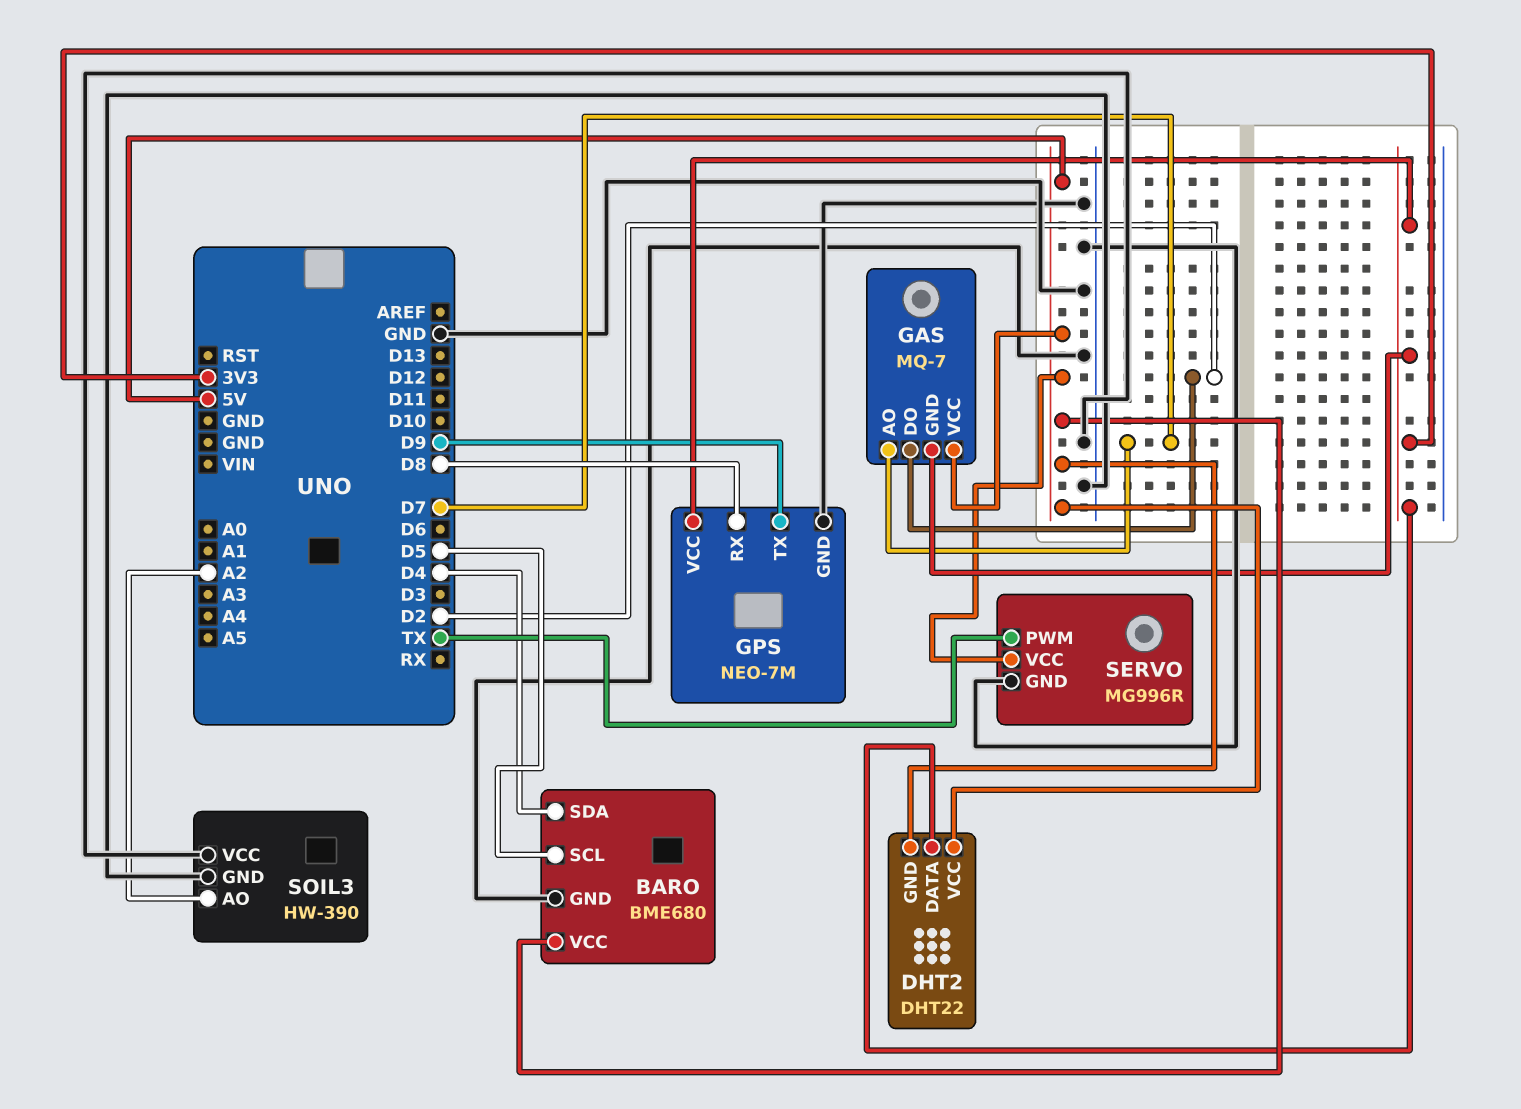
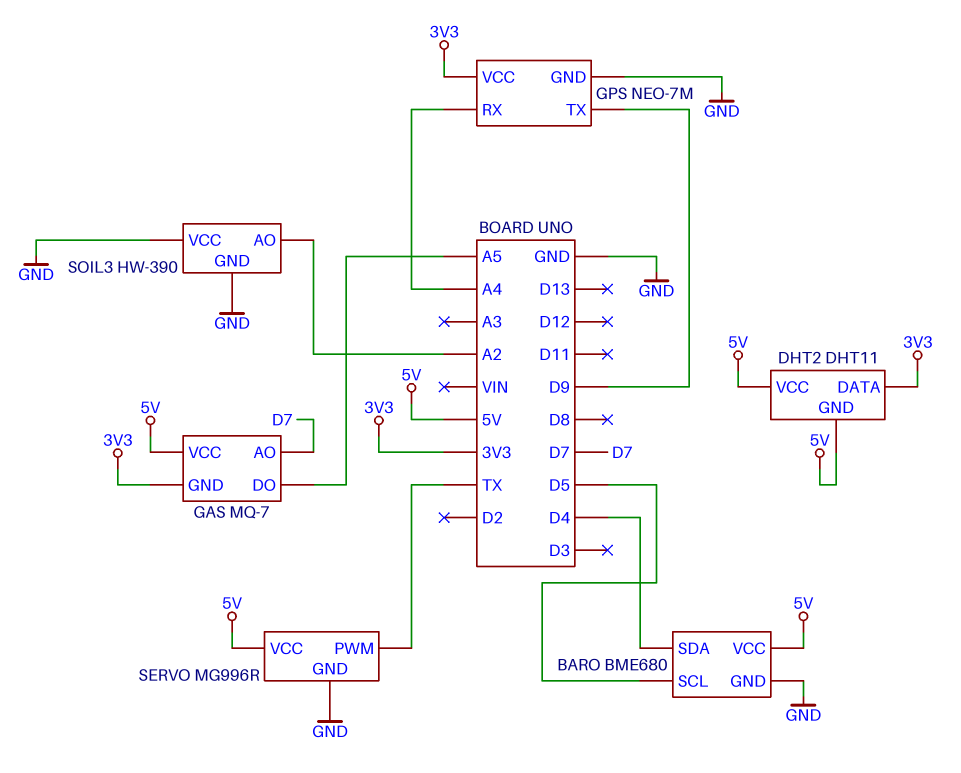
DHT2: DHT22 -> DHT11
GAS pin DO: D2 -> A5
GPS pin RX: D8 -> A4

